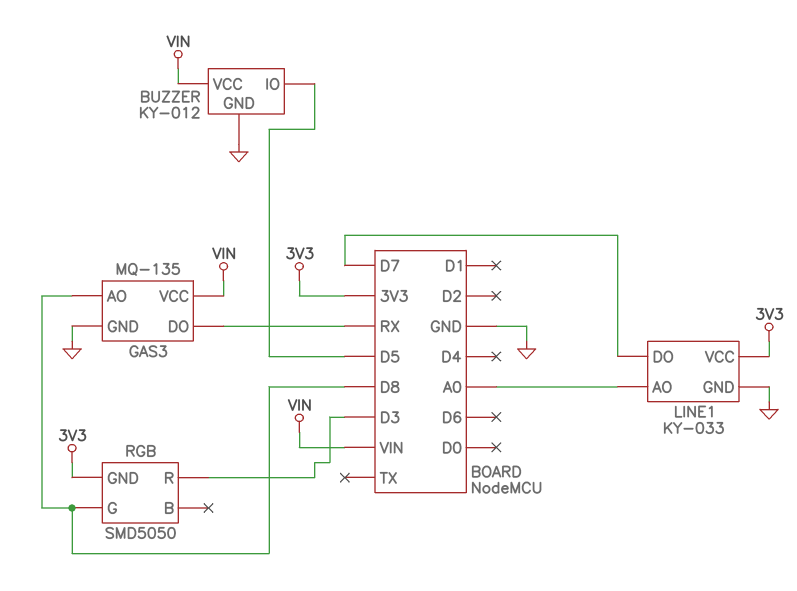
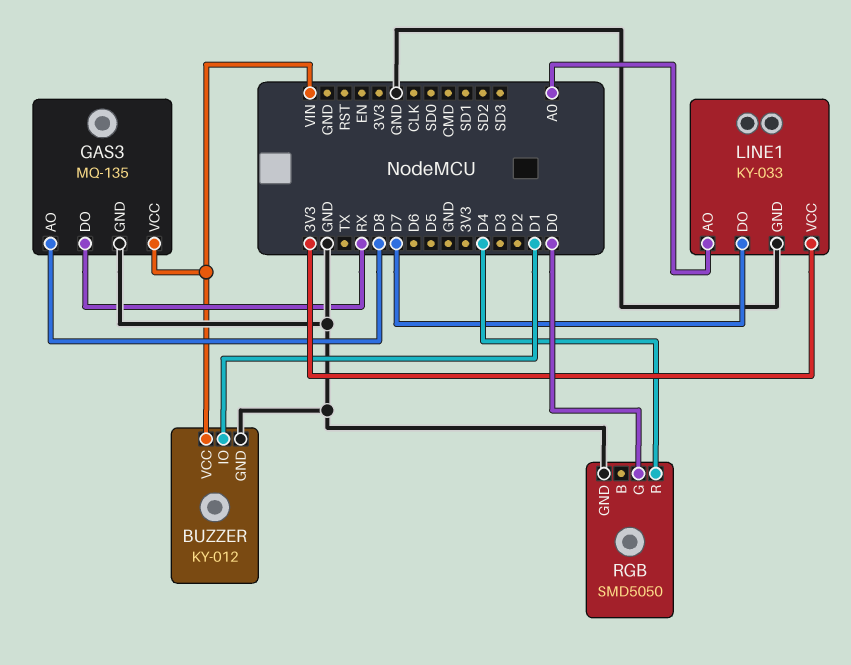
BUZZER pin IO: D5 -> D1
RGB pin G: D8 -> D0
RGB pin GND: 3V3 -> GND
RGB pin R: D3 -> D4

